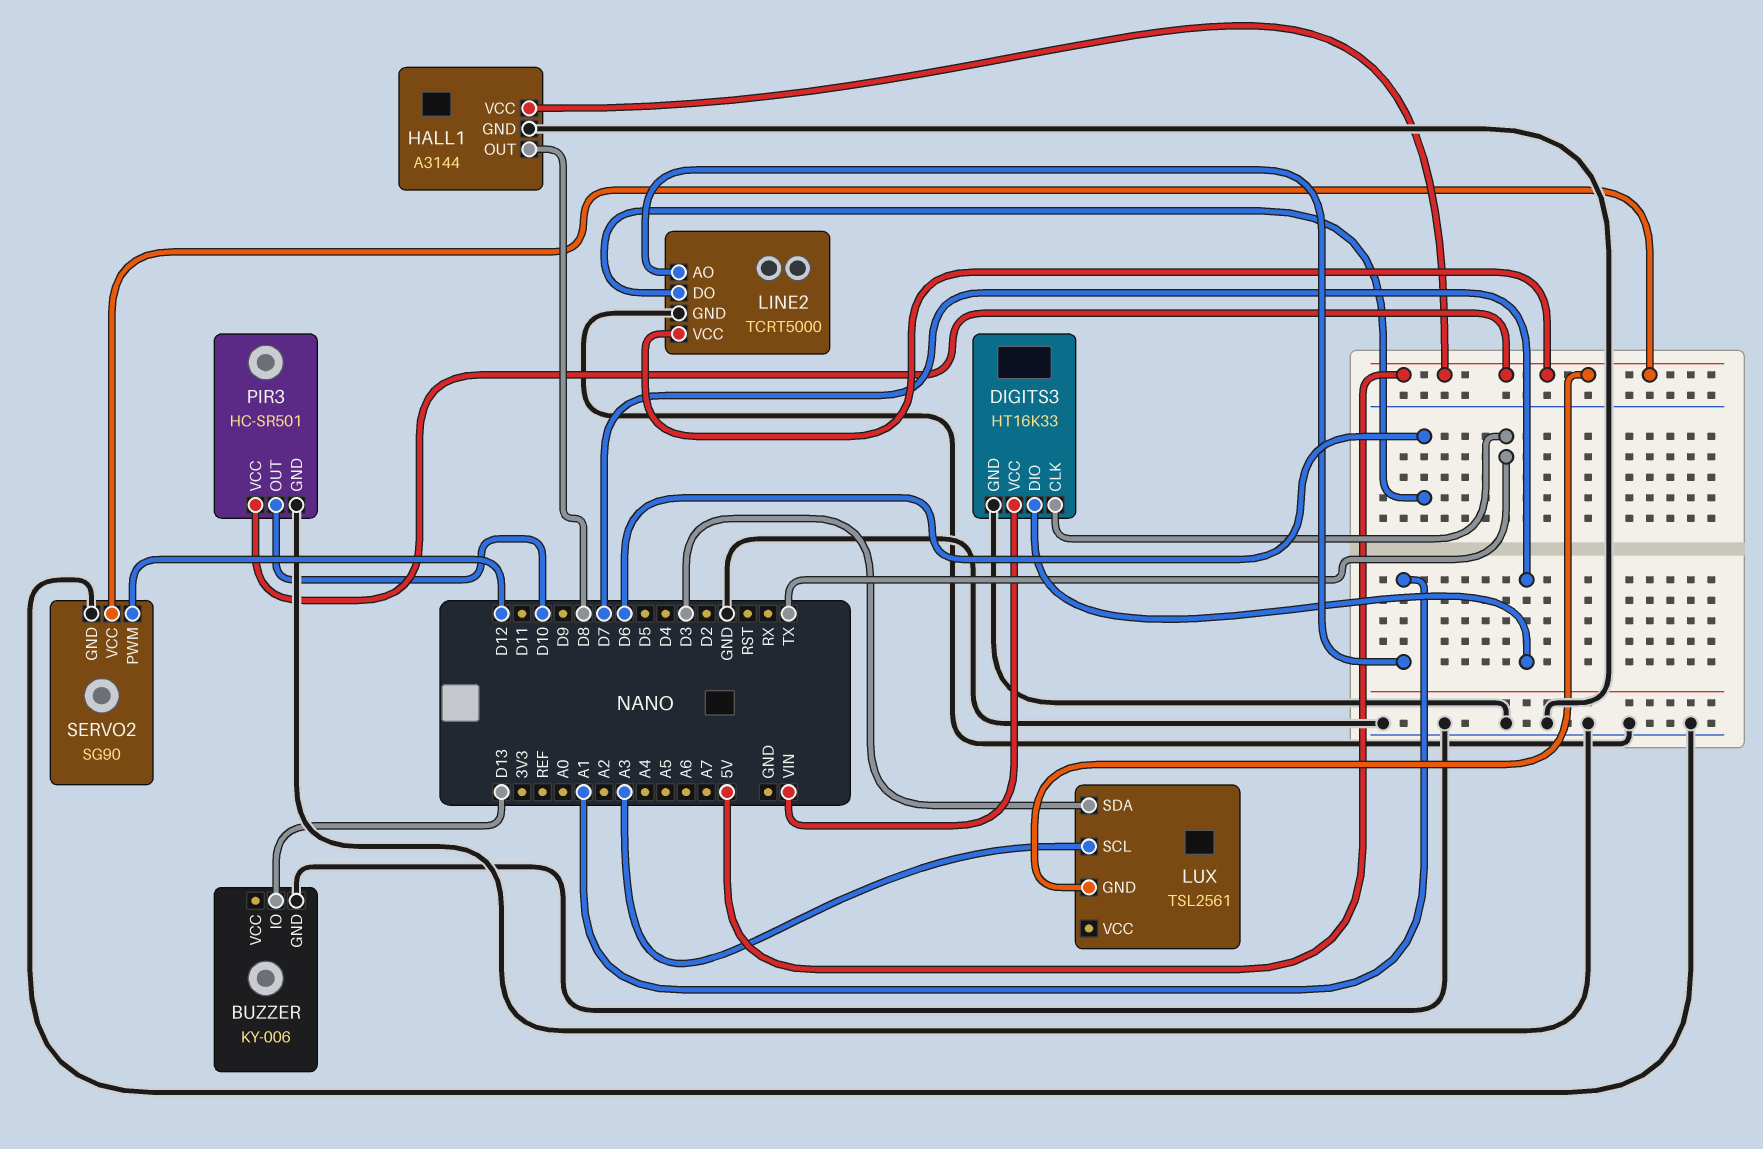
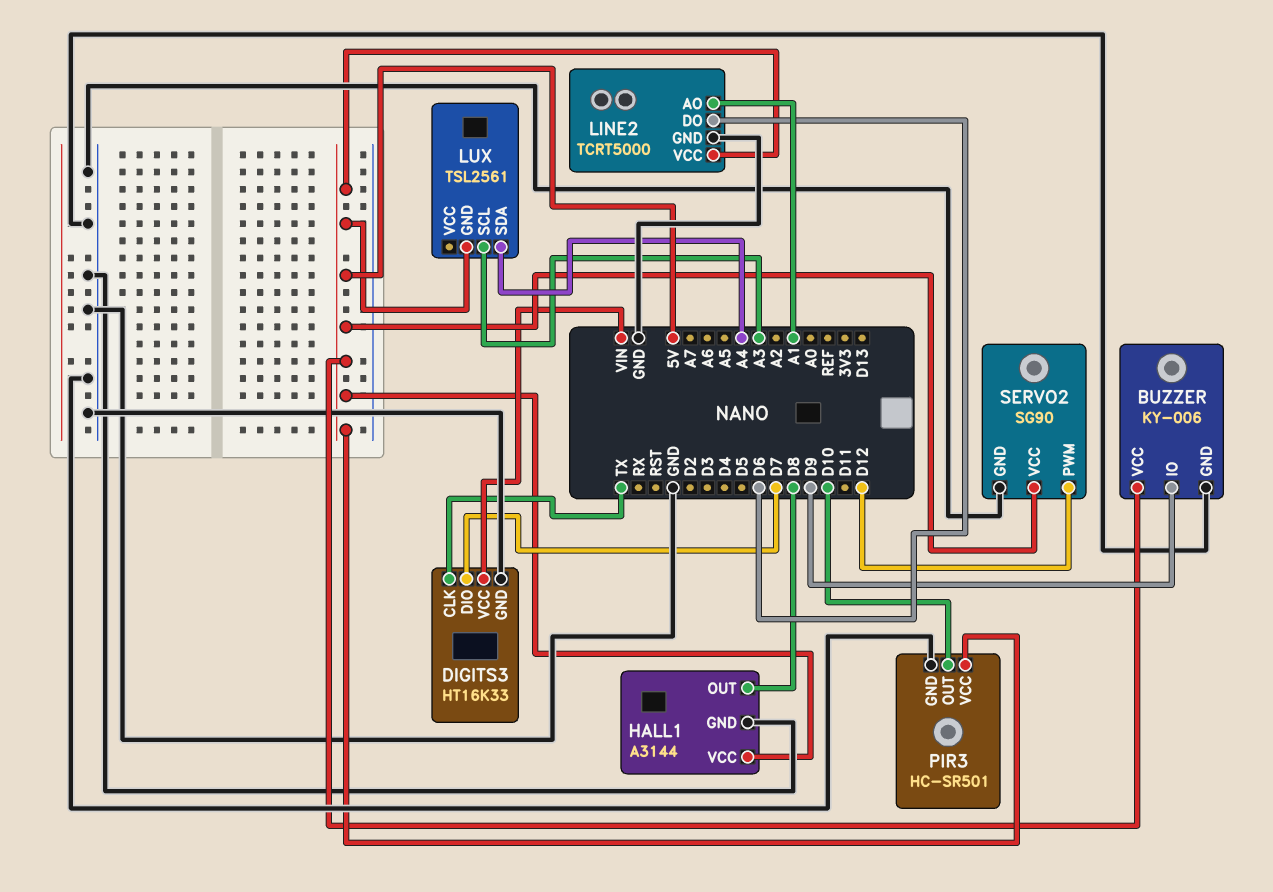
BUZZER pin IO: D13 -> D9
BUZZER pin VCC: none -> 5V
LUX pin SDA: D3 -> A4

